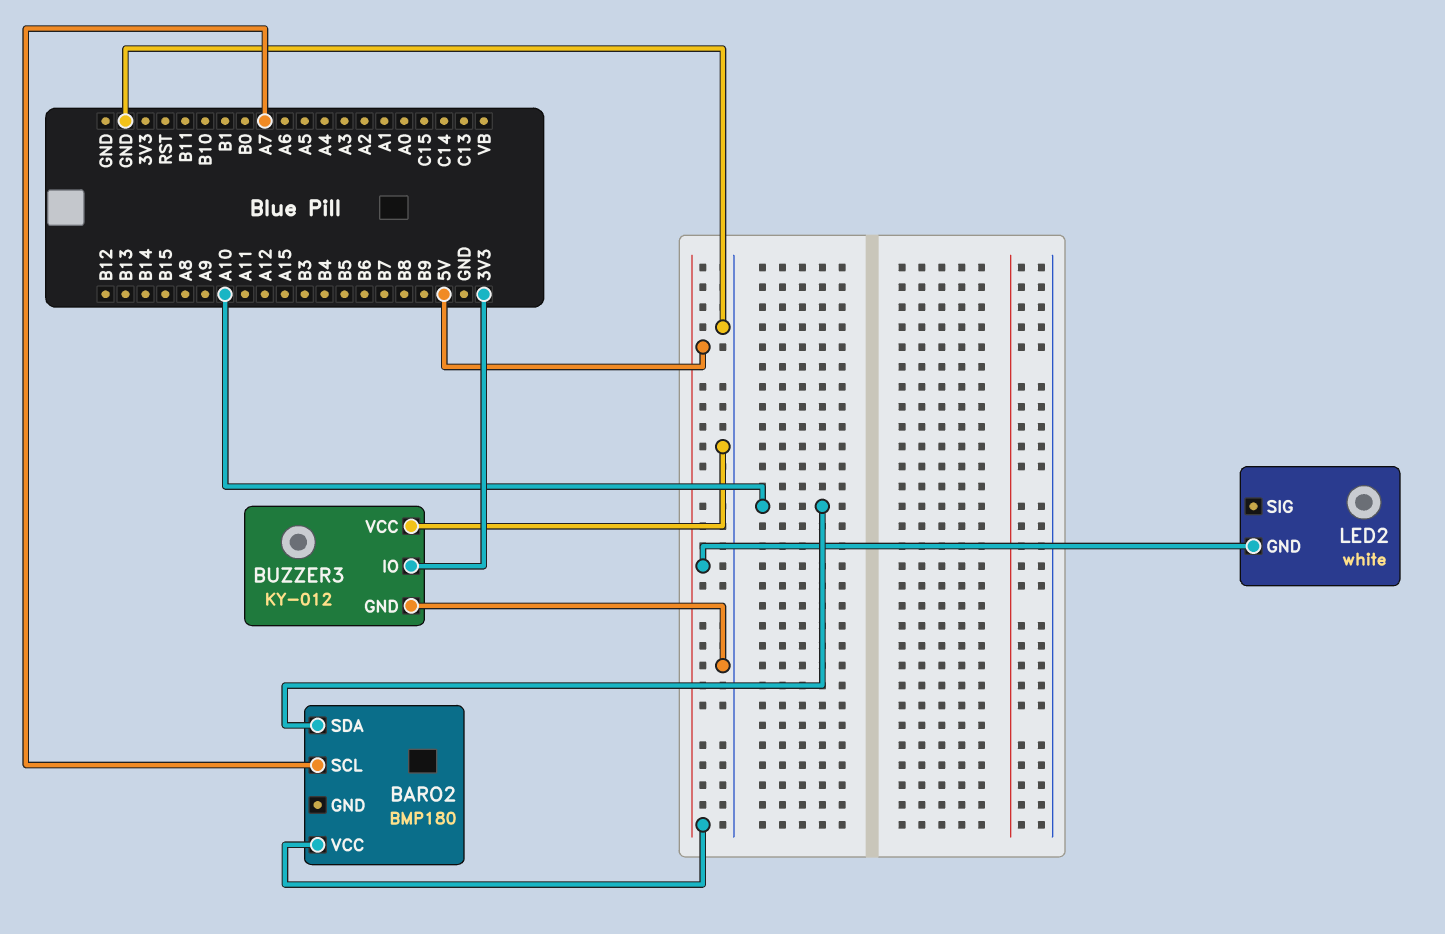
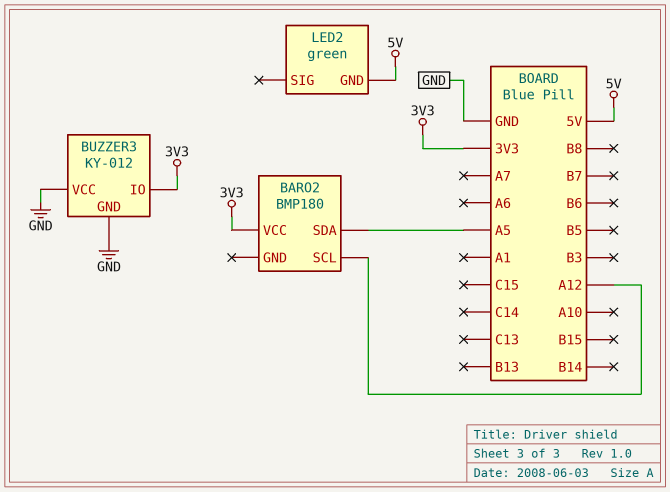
BARO2 pin SCL: A7 -> A12
BARO2 pin SDA: A10 -> A5
BARO2 pin VCC: 5V -> 3V3
LED2: white -> green

